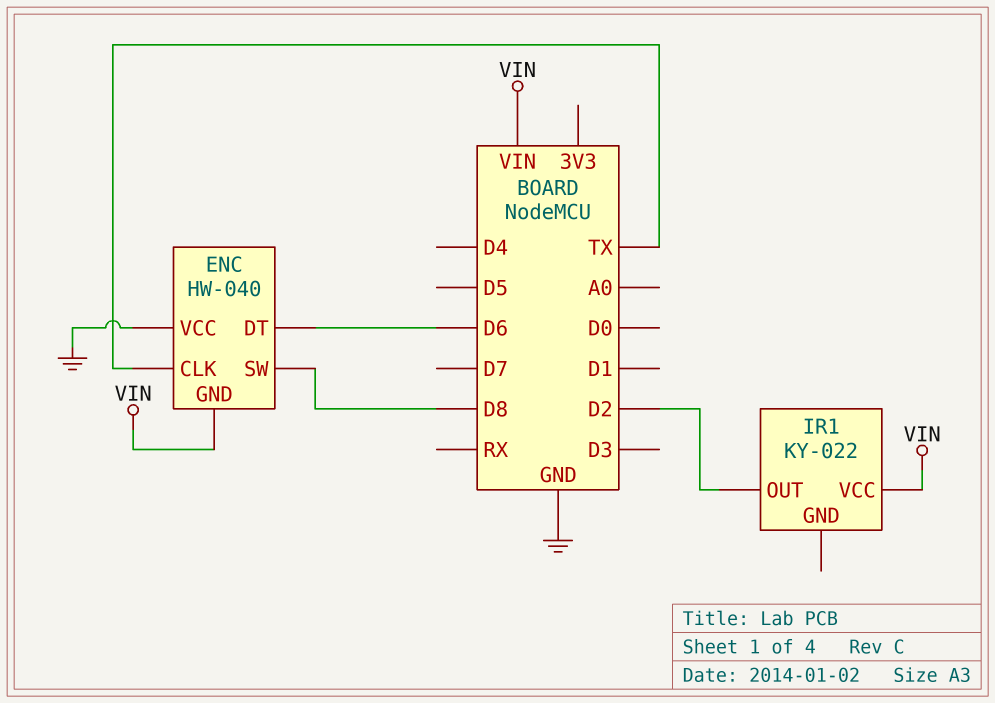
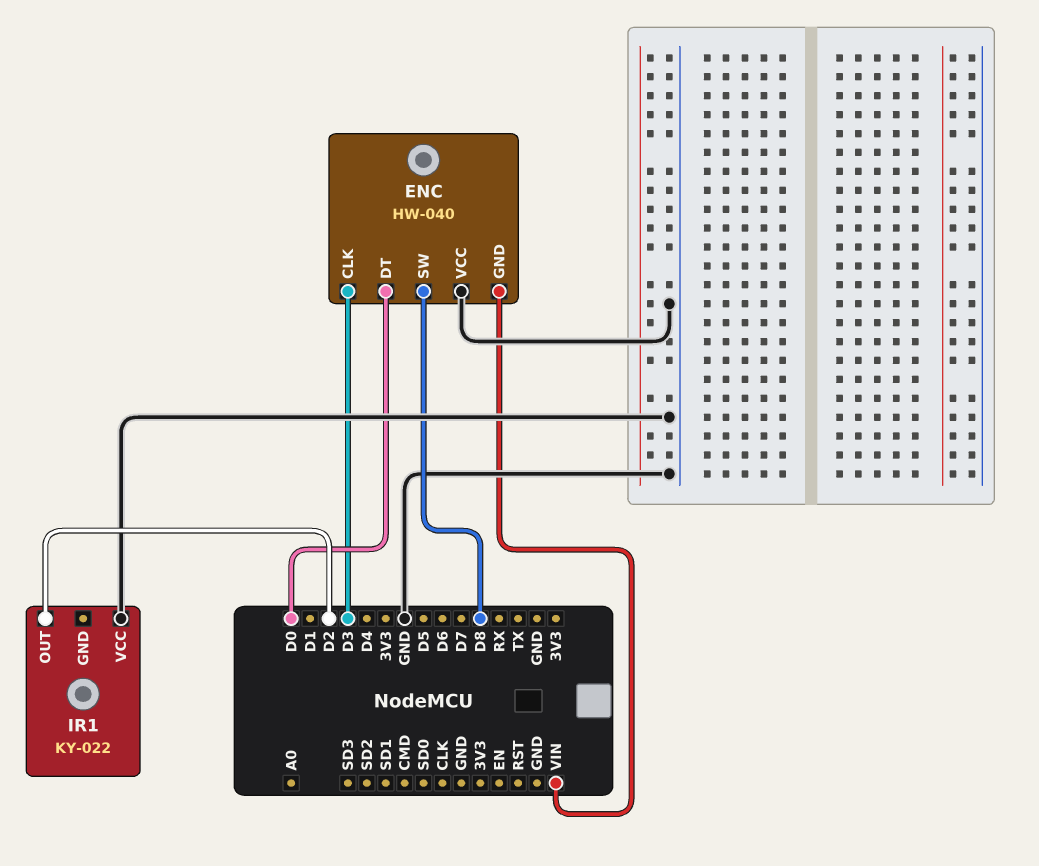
ENC pin CLK: TX -> D3
ENC pin DT: D6 -> D0
IR1 pin VCC: VIN -> GND

